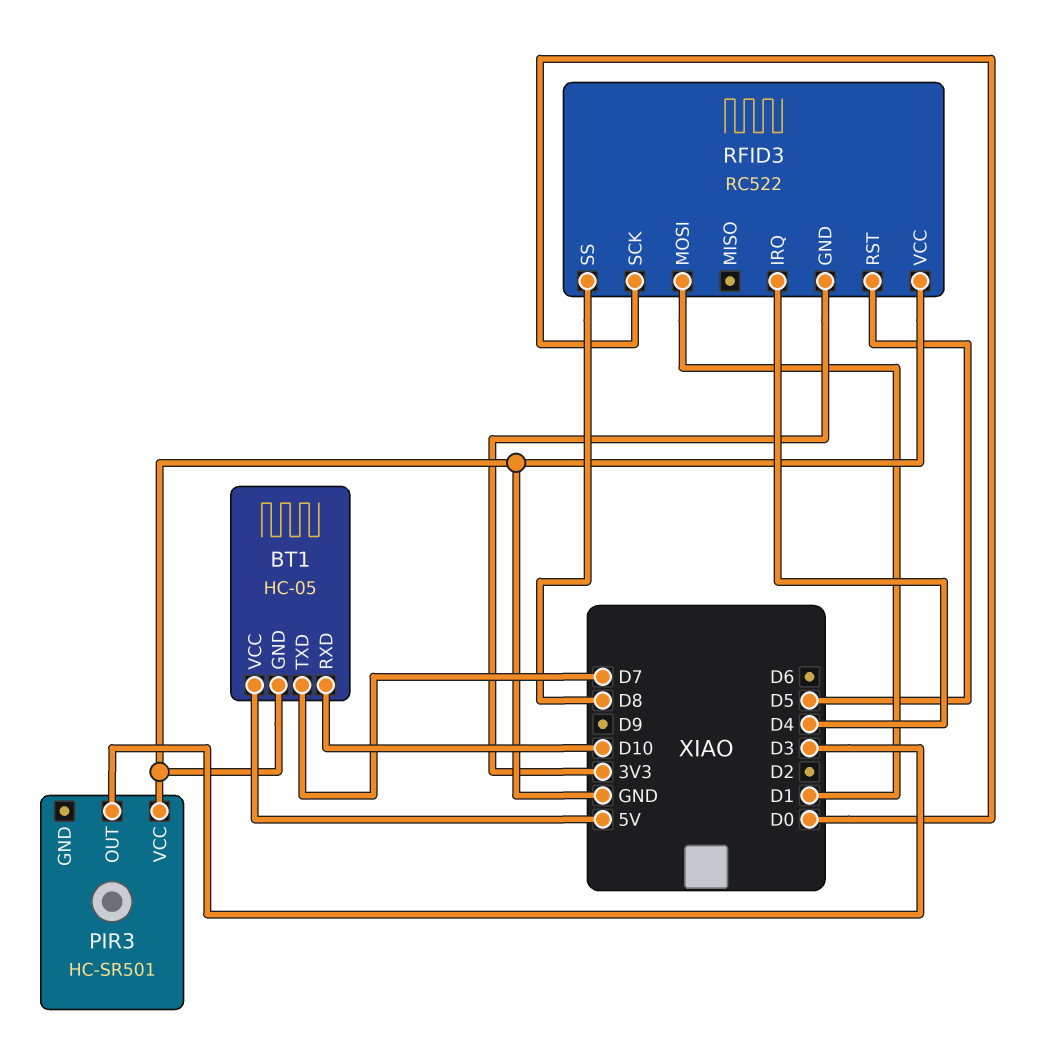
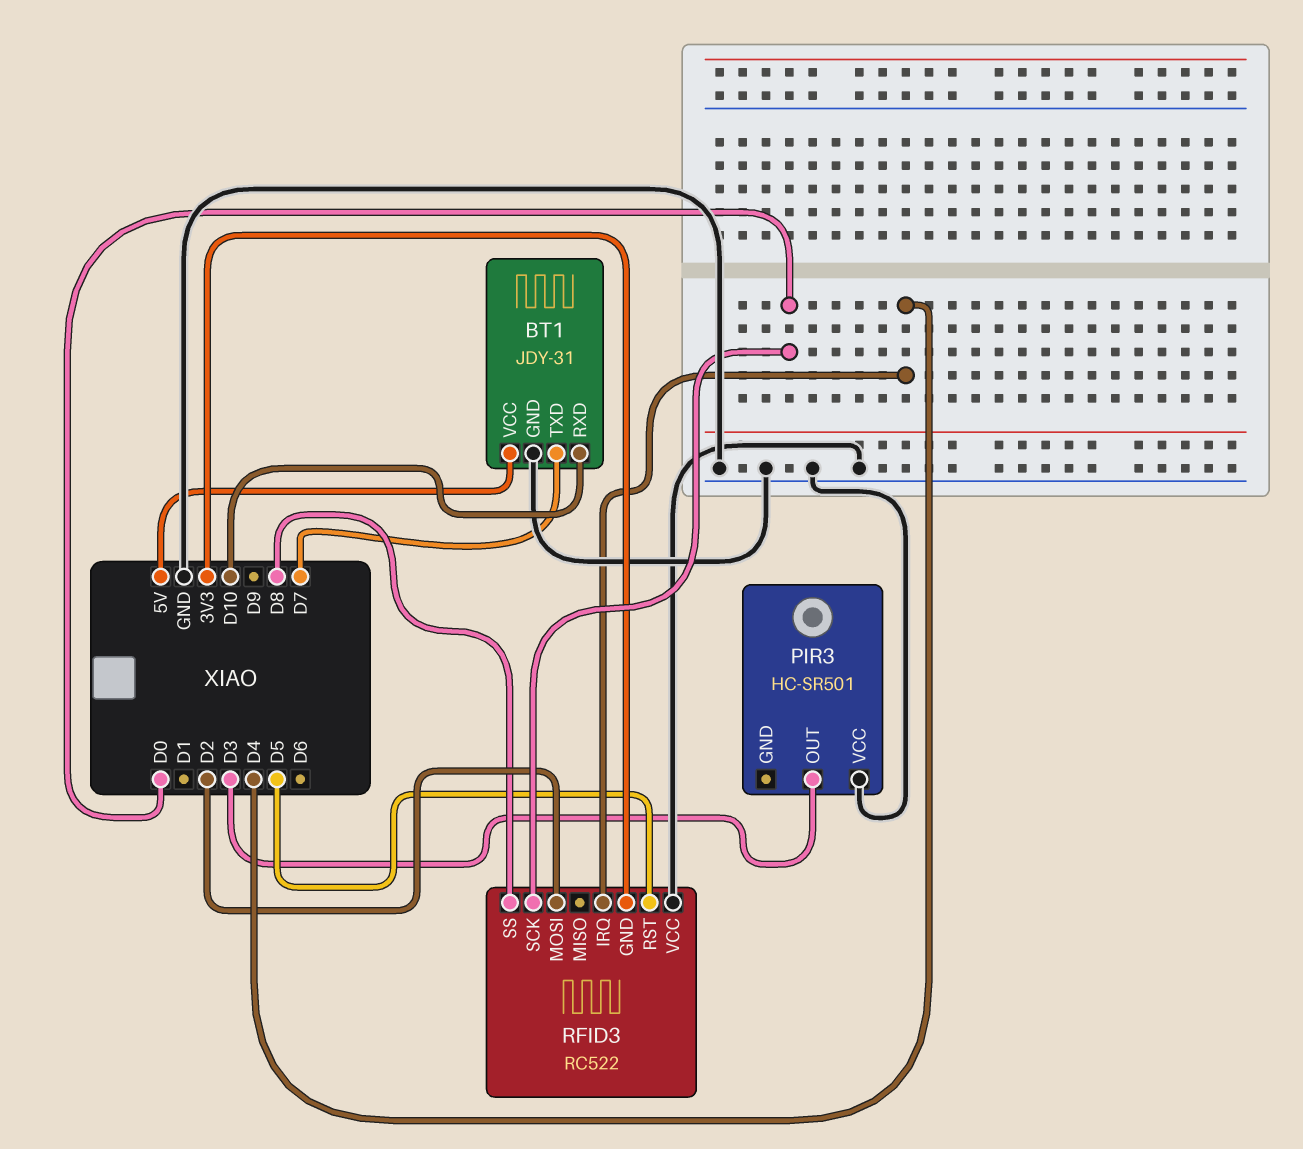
BT1: HC-05 -> JDY-31
RFID3 pin MOSI: D1 -> D2

